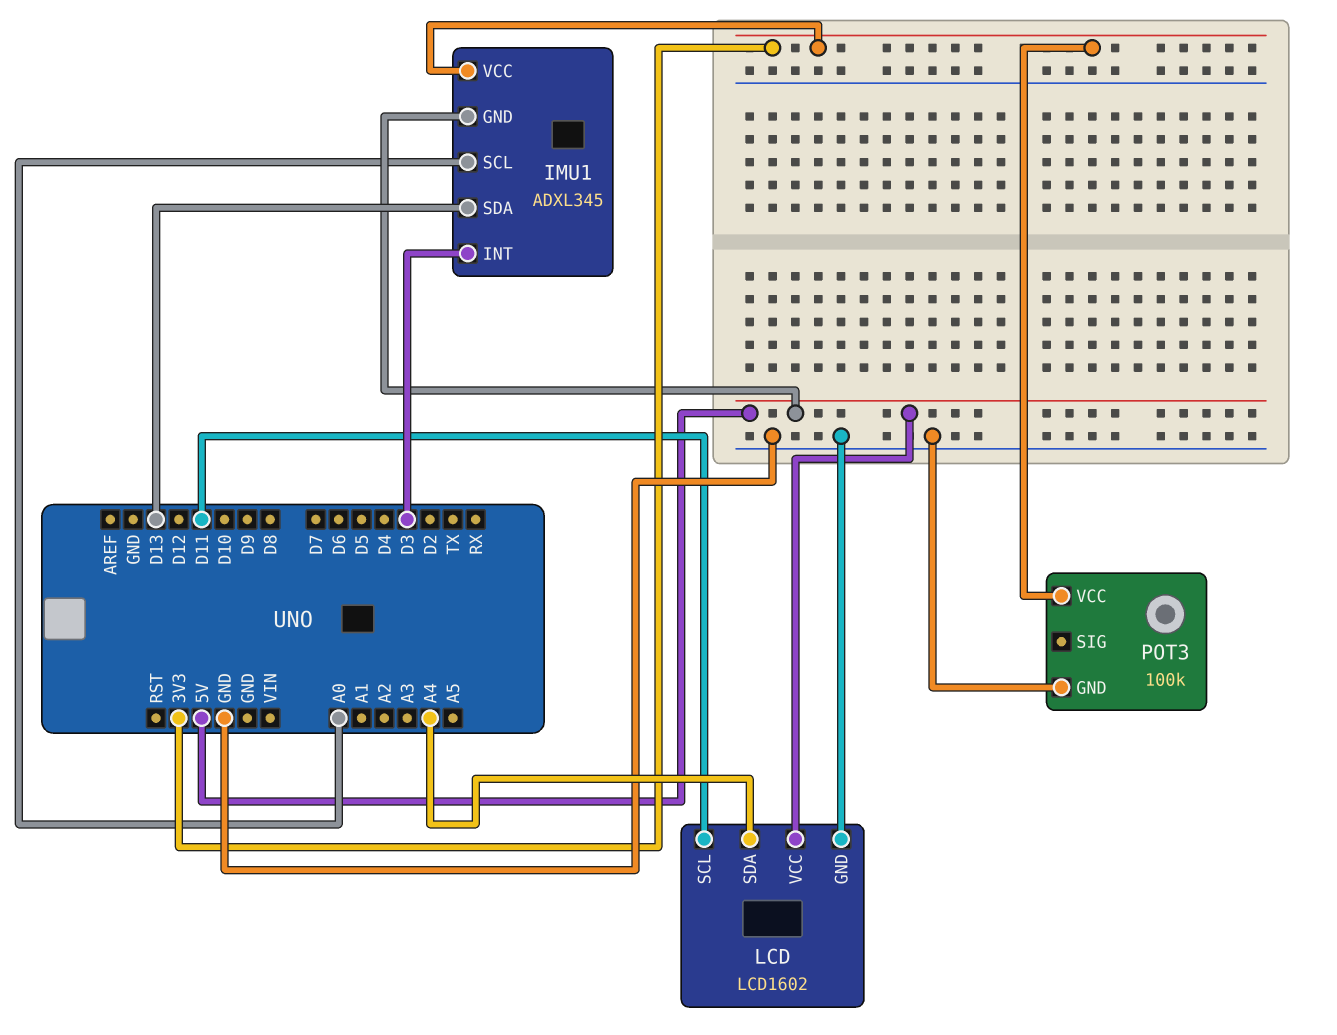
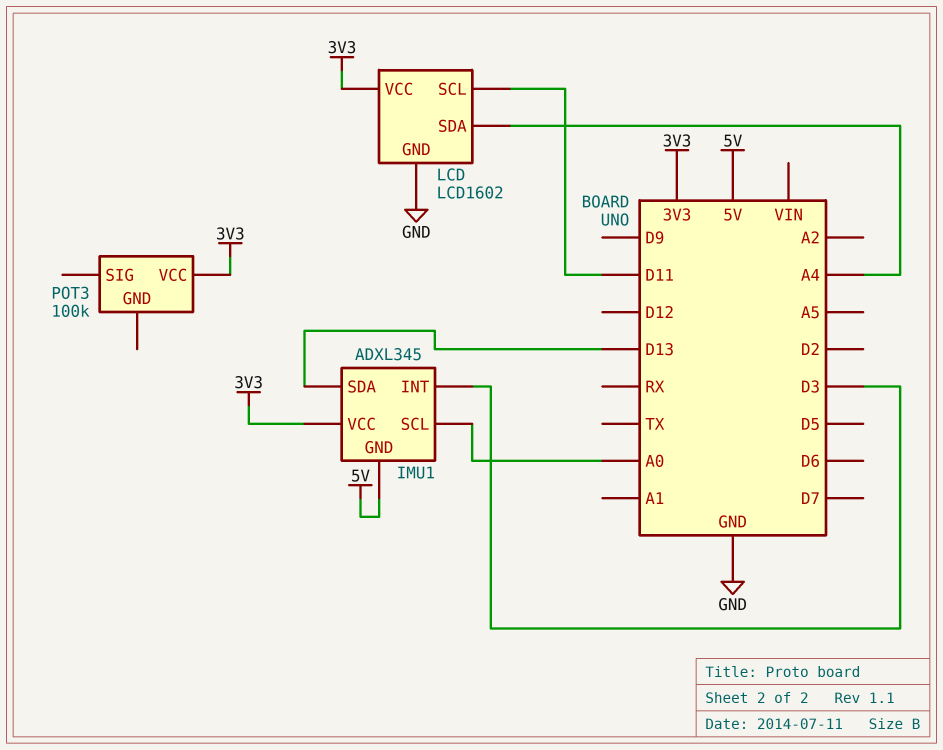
LCD pin VCC: 5V -> 3V3
POT3 pin GND: GND -> none

